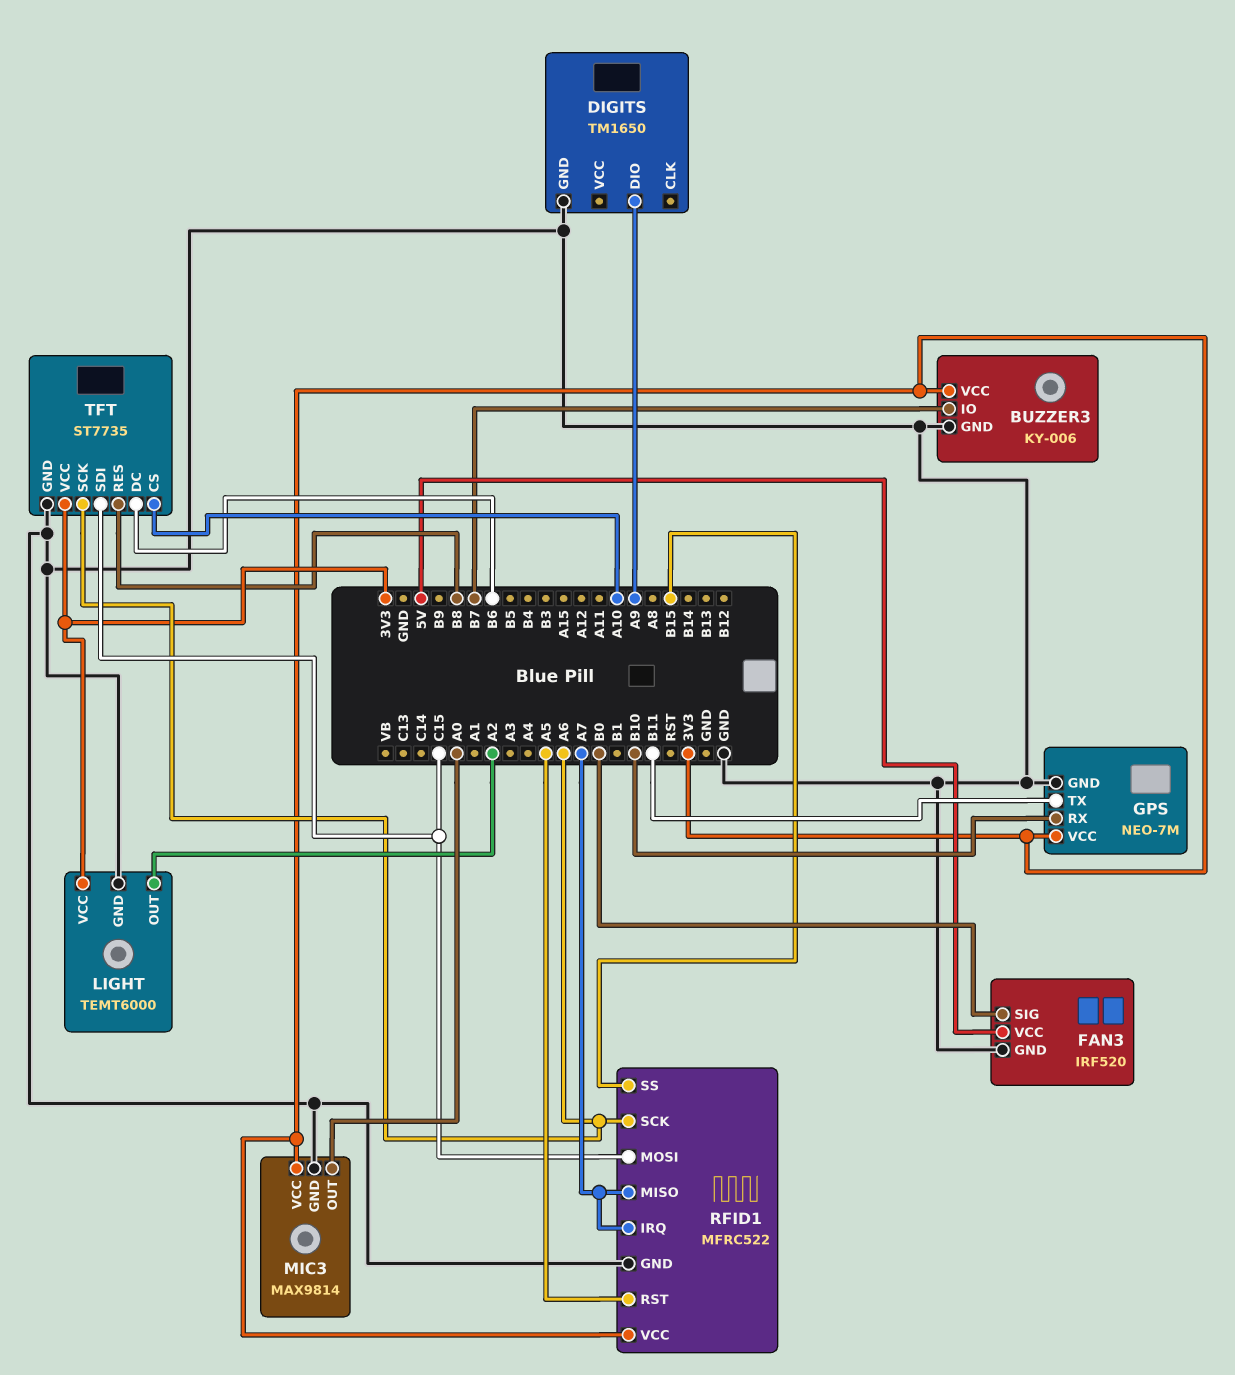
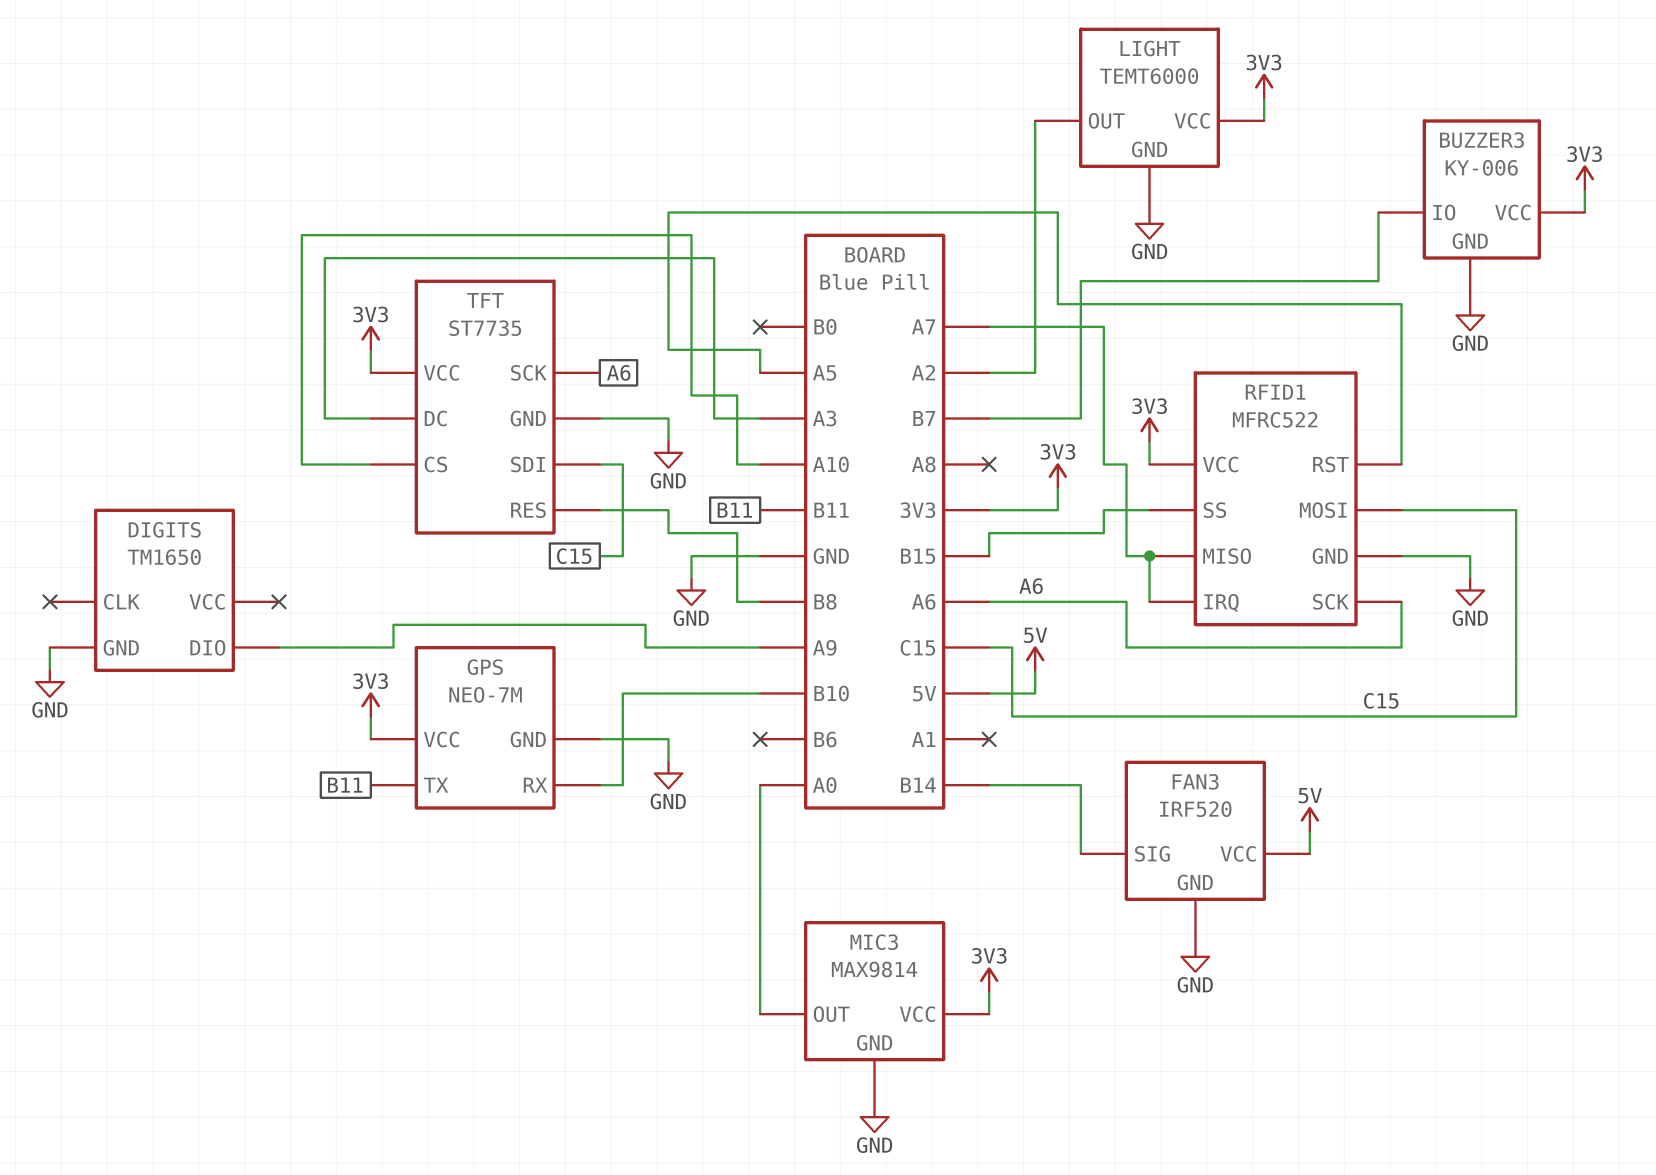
FAN3 pin SIG: B0 -> B14
TFT pin DC: B6 -> A3

